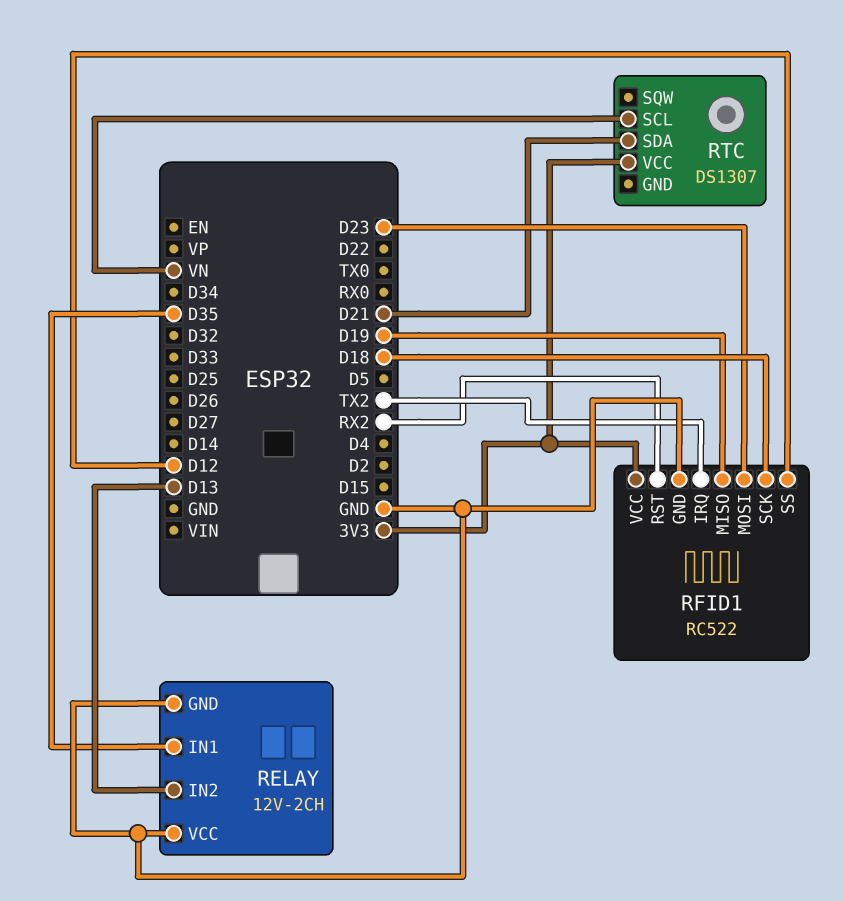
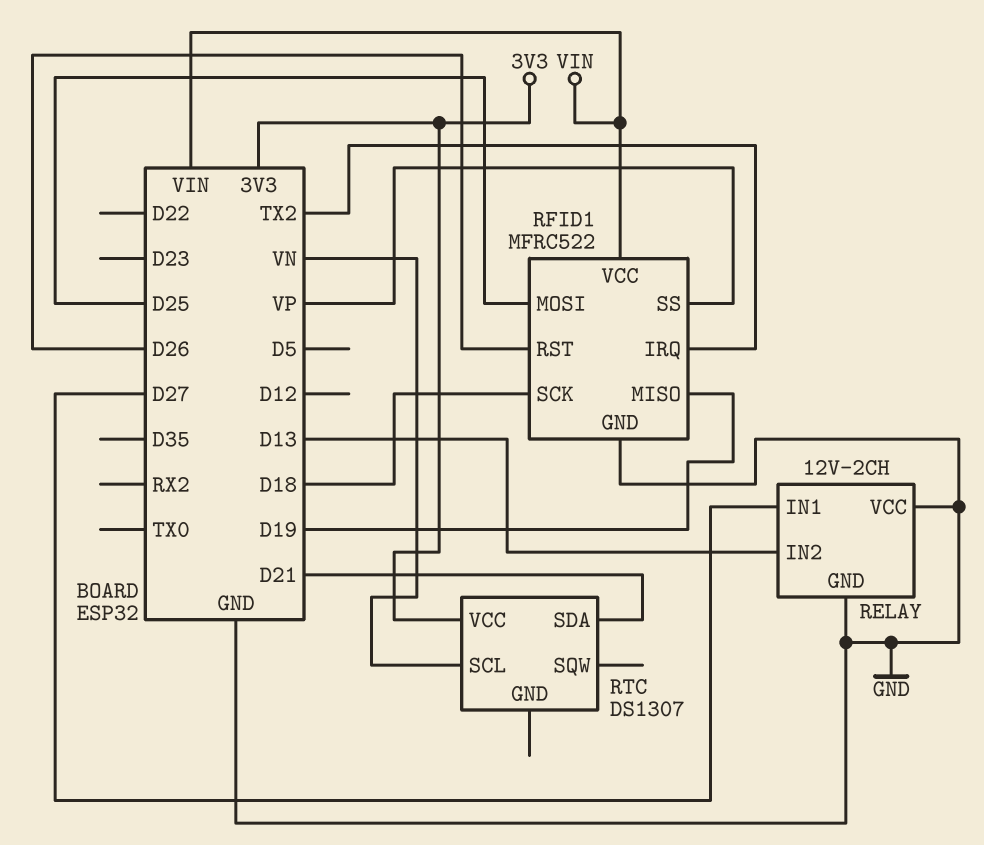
RELAY pin IN1: D35 -> D27
RFID1: RC522 -> MFRC522
RFID1 pin MOSI: D23 -> D25
RFID1 pin RST: RX2 -> D26
RFID1 pin SS: D12 -> VP
RFID1 pin VCC: 3V3 -> VIN

